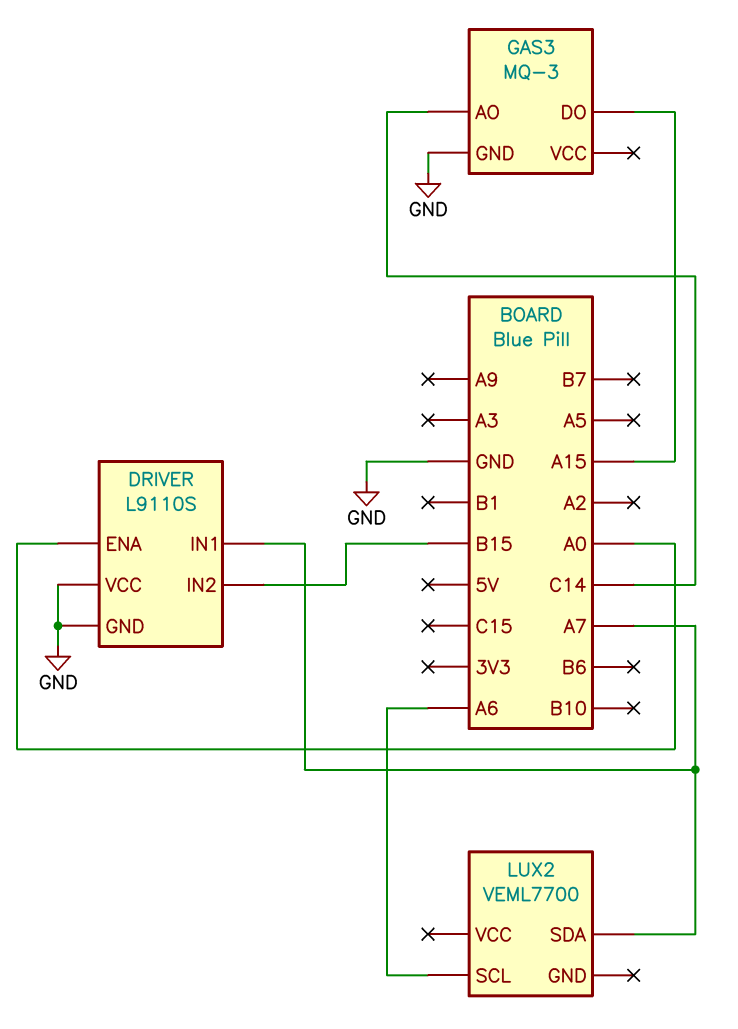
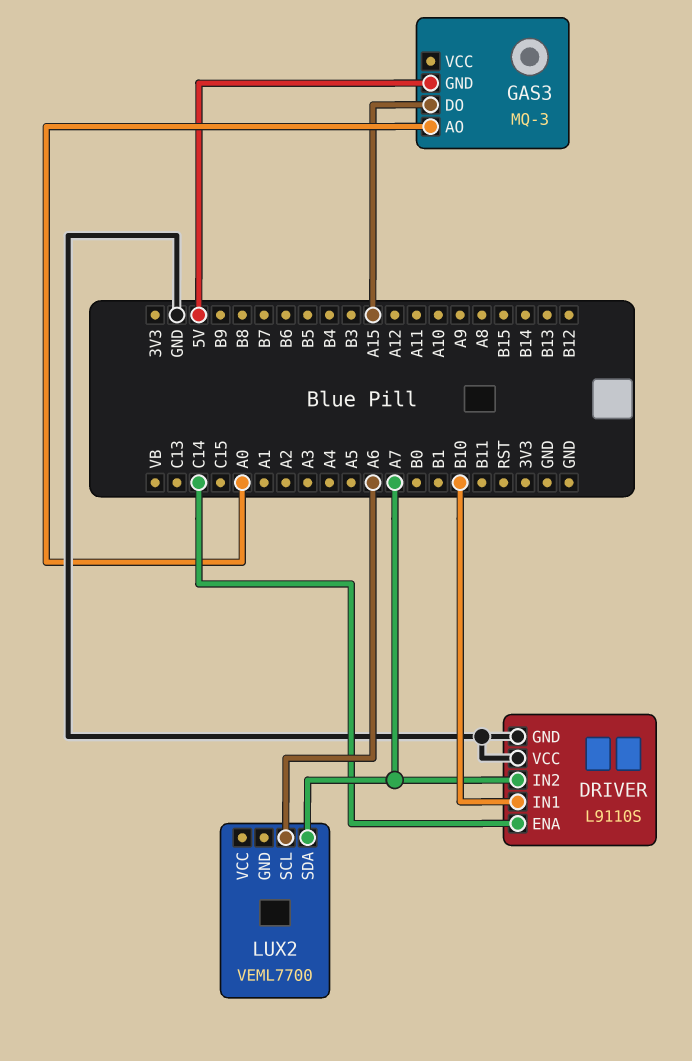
DRIVER pin ENA: A0 -> C14
DRIVER pin IN1: A7 -> B10
DRIVER pin IN2: B15 -> A7
GAS3 pin AO: C14 -> A0
GAS3 pin GND: GND -> 5V

